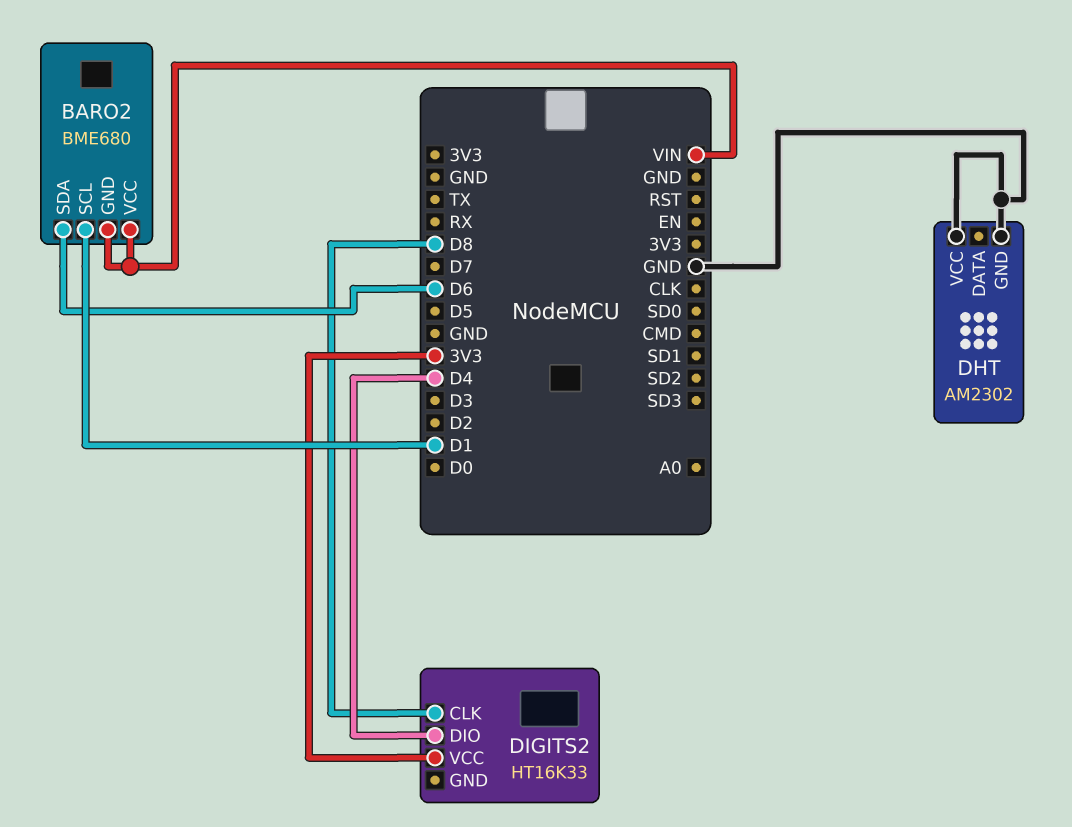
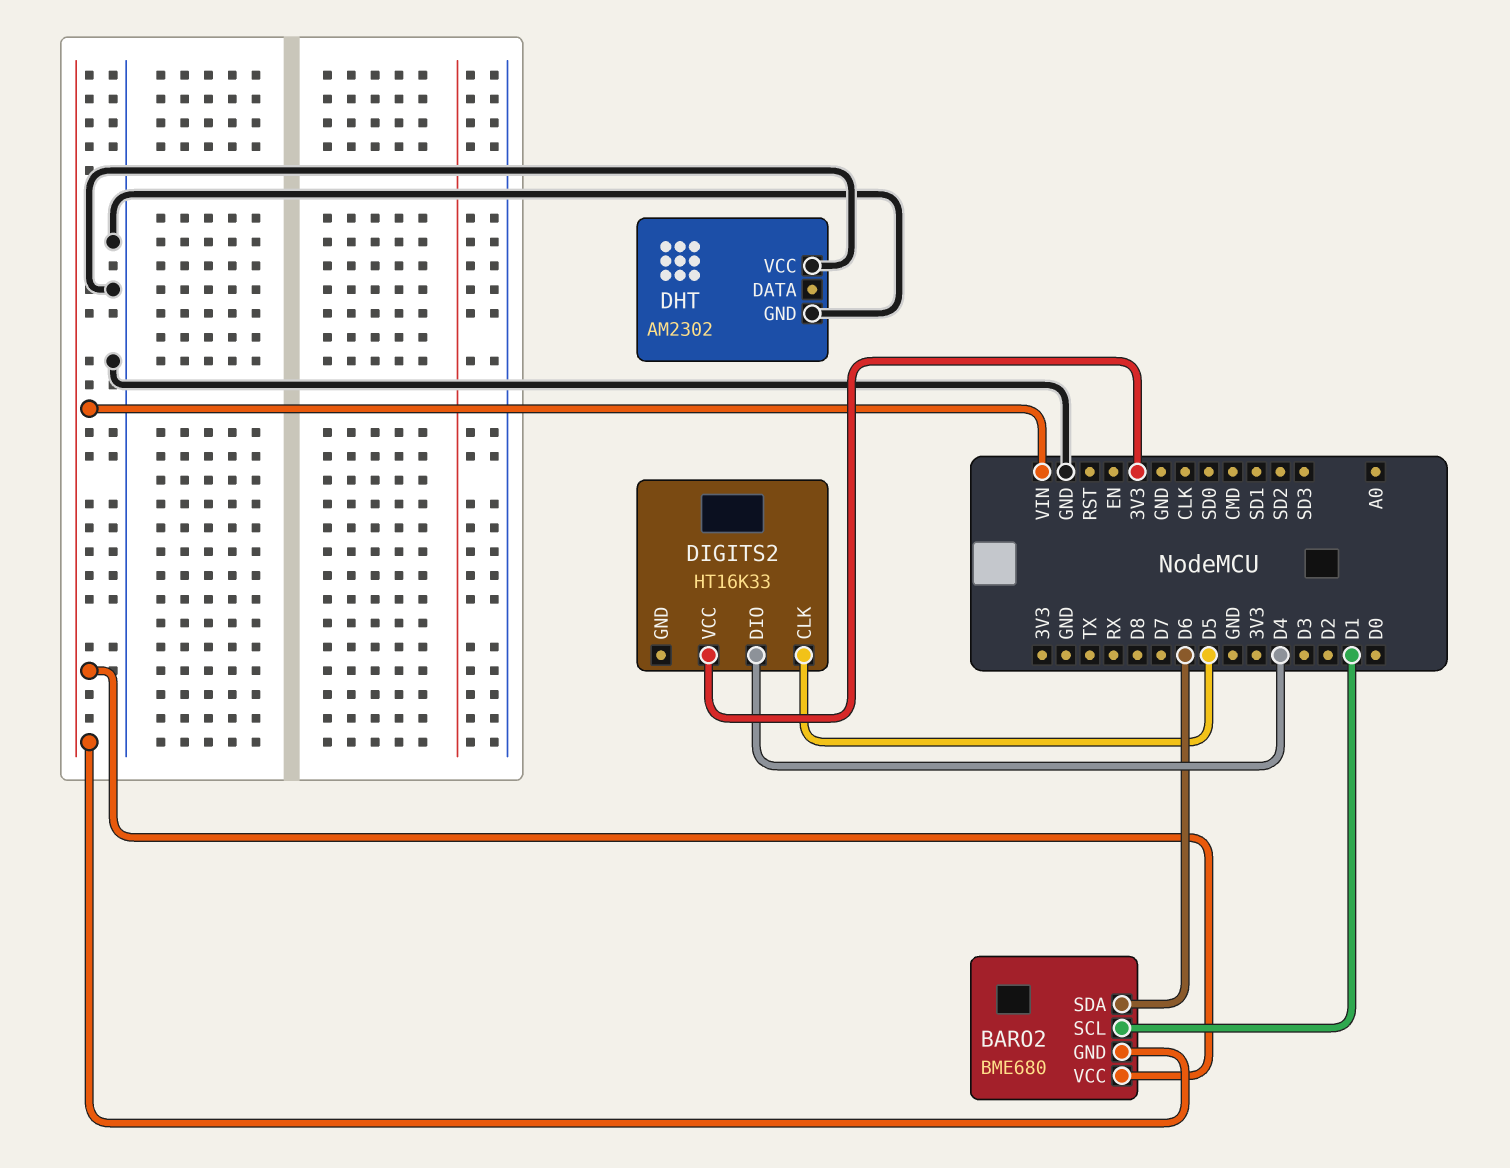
DIGITS2 pin CLK: D8 -> D5

